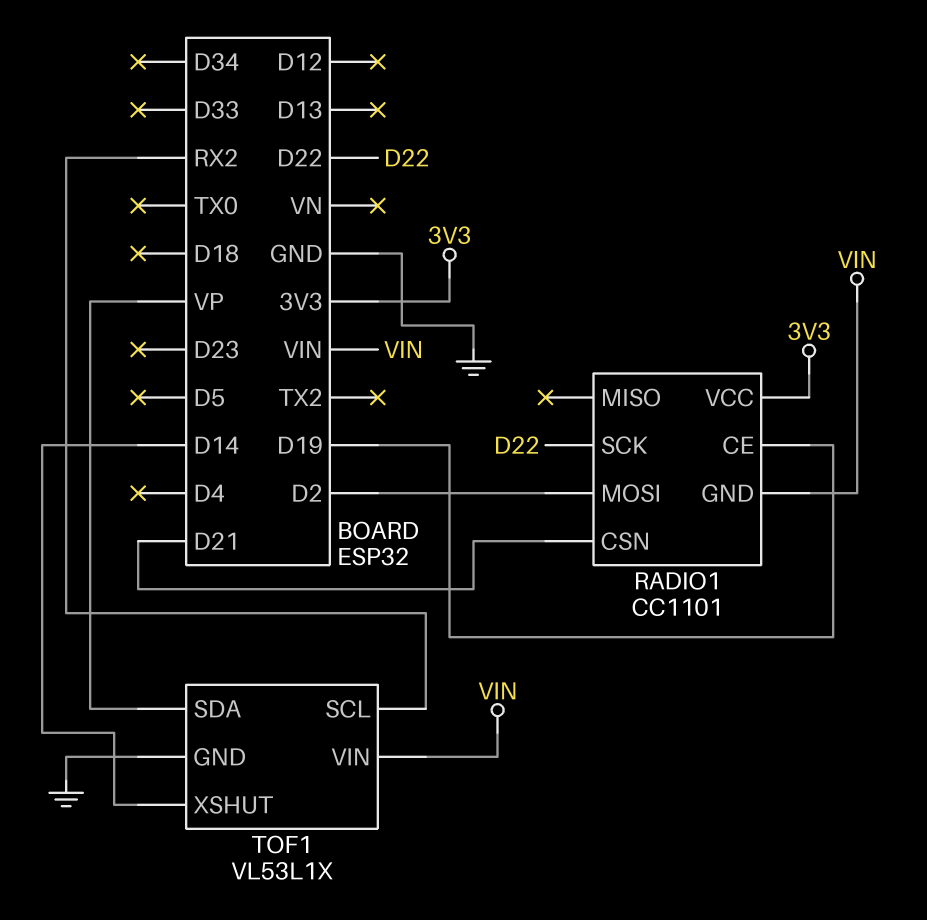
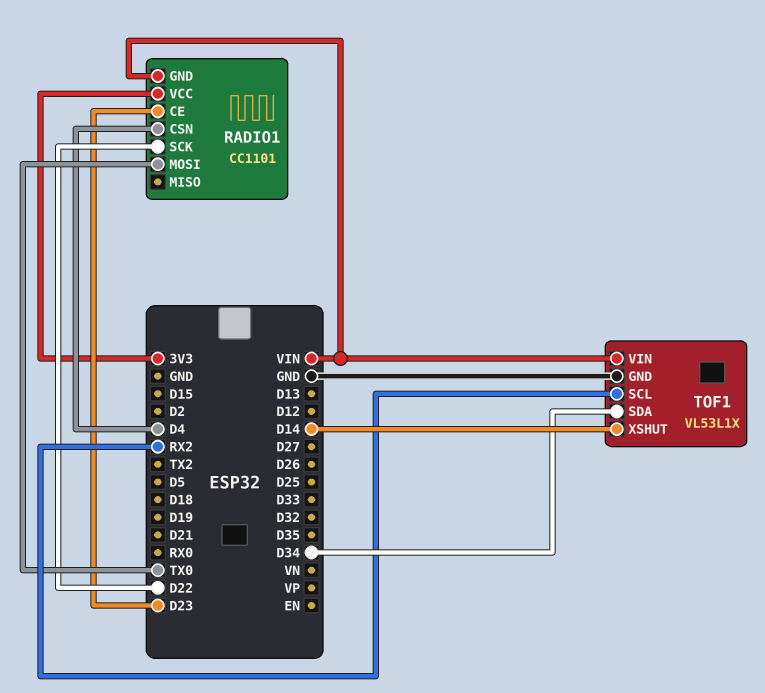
RADIO1 pin CE: D19 -> D23
RADIO1 pin CSN: D21 -> D4
RADIO1 pin MOSI: D2 -> TX0
TOF1 pin SDA: VP -> D34

